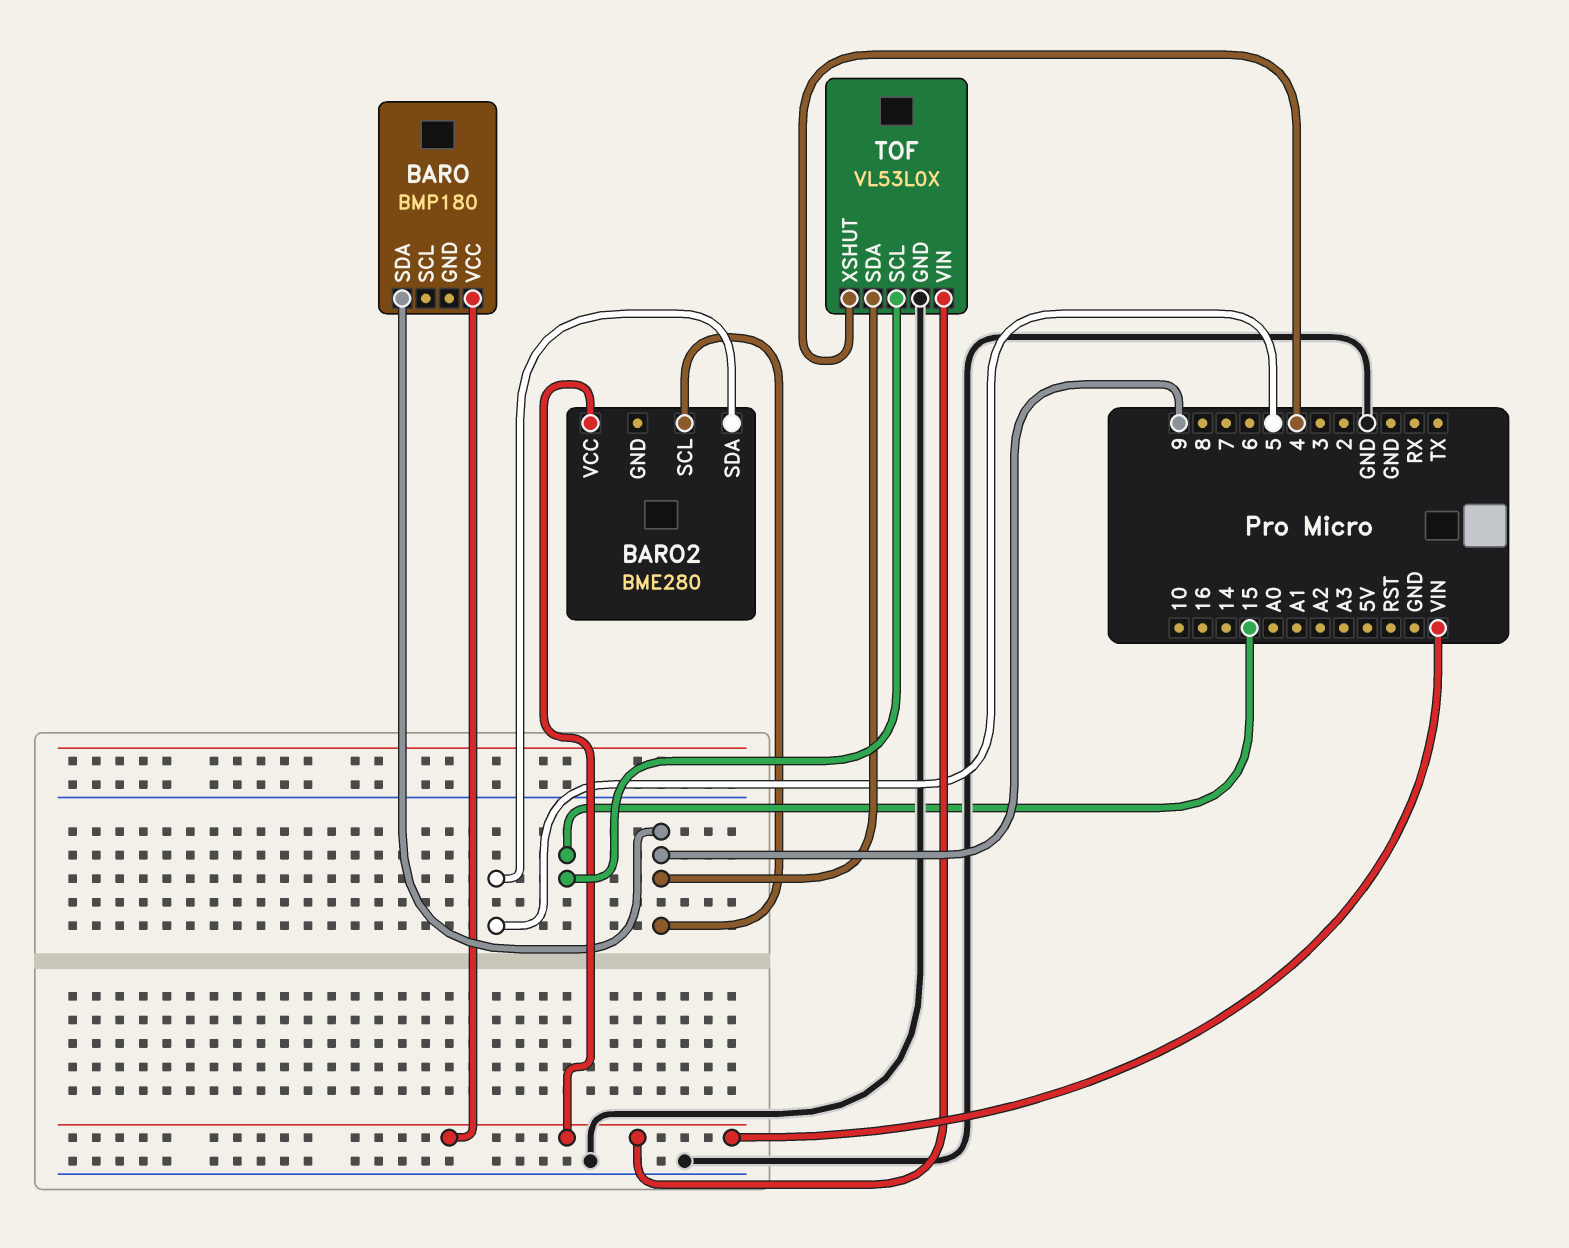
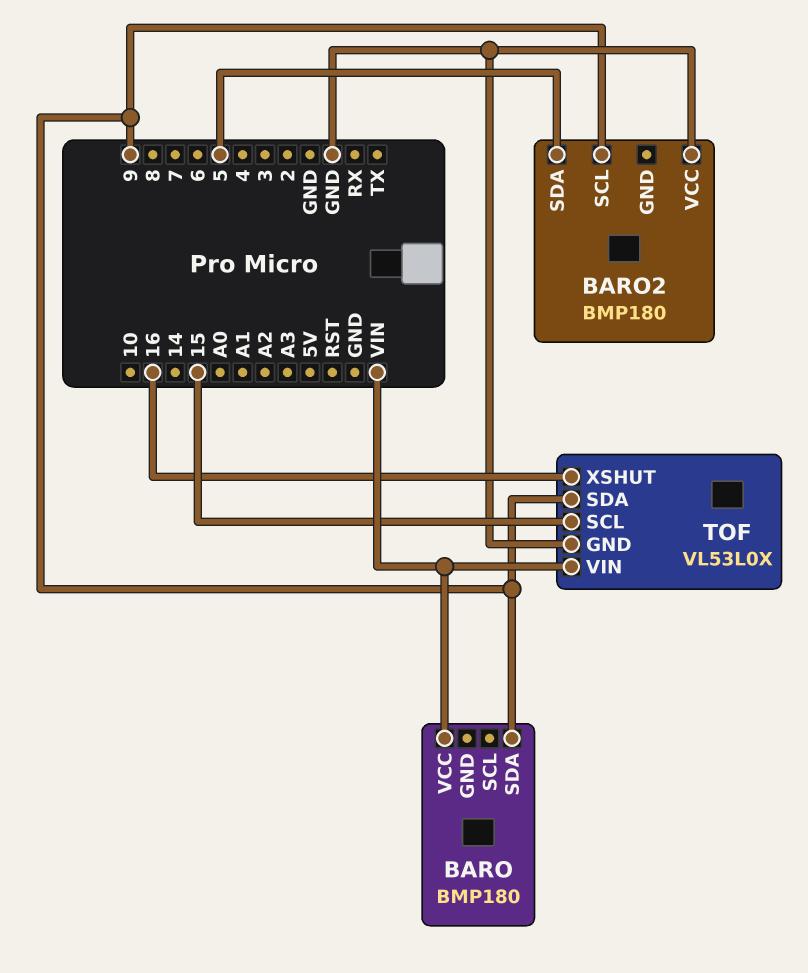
BARO2: BME280 -> BMP180
BARO2 pin VCC: VIN -> GND
TOF pin XSHUT: 4 -> 16

